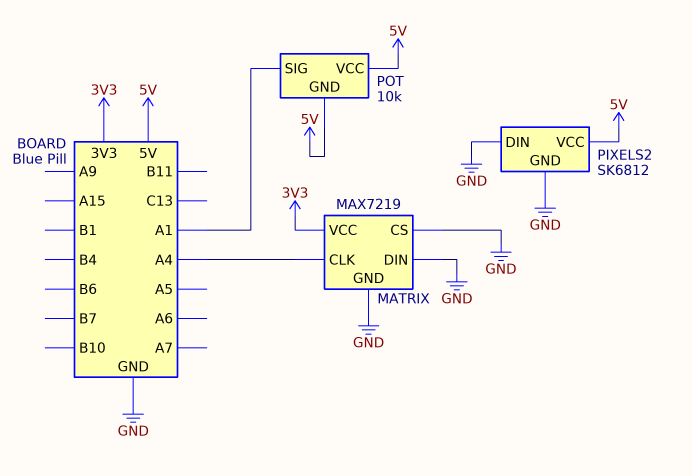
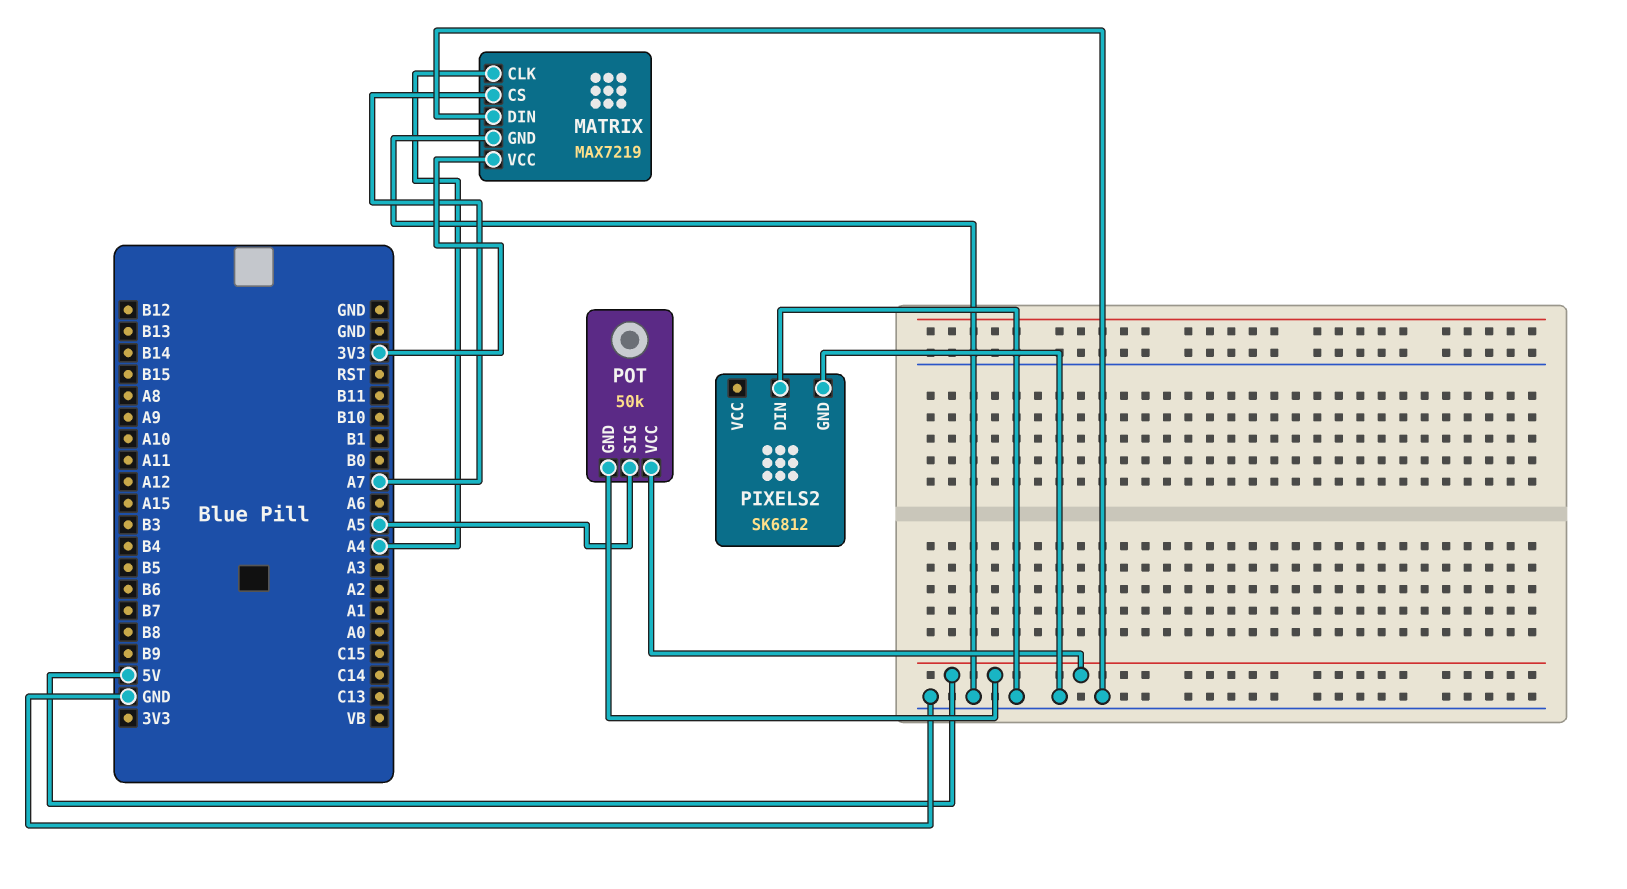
MATRIX pin CS: GND -> A7
PIXELS2 pin VCC: 5V -> none
POT: 10k -> 50k
POT pin SIG: A1 -> A5

